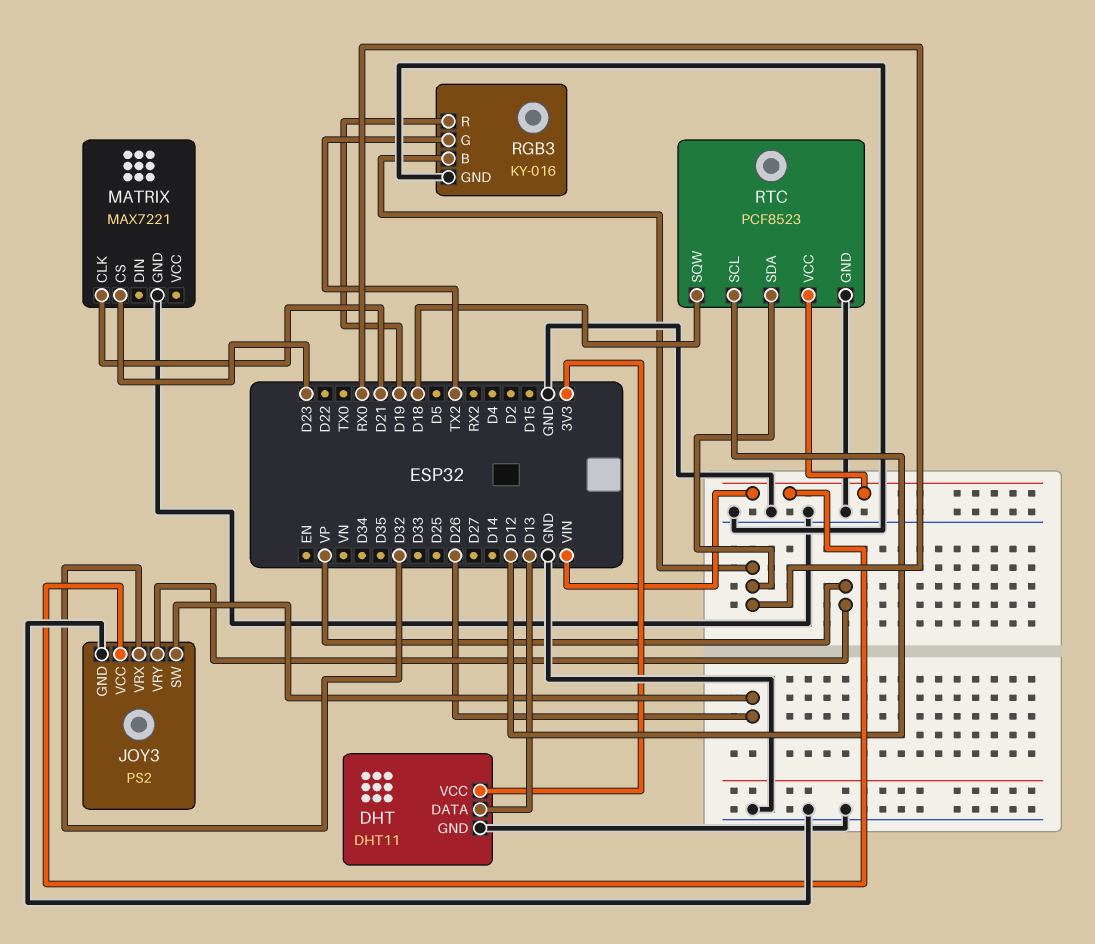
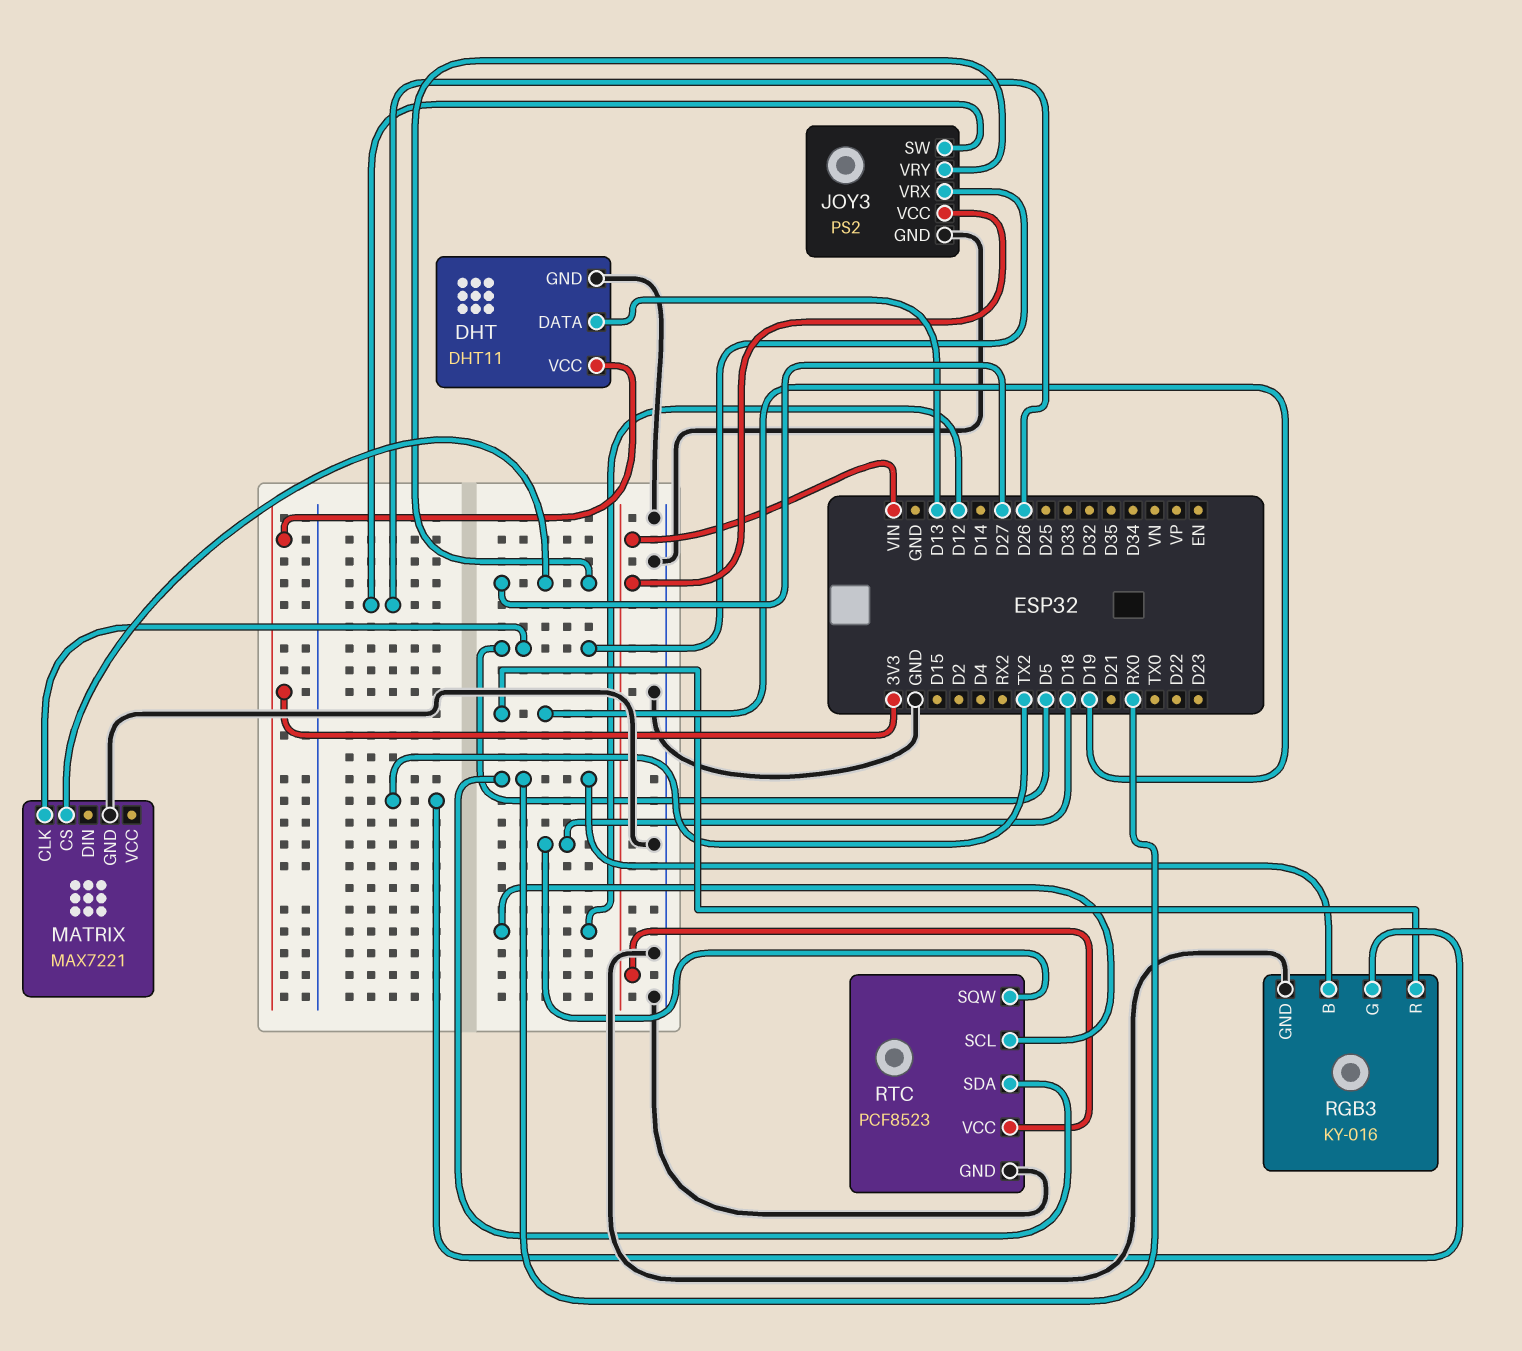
JOY3 pin VRX: D32 -> D5
JOY3 pin VRY: VP -> D27
MATRIX pin CLK: D21 -> D5
MATRIX pin CS: D23 -> D27

